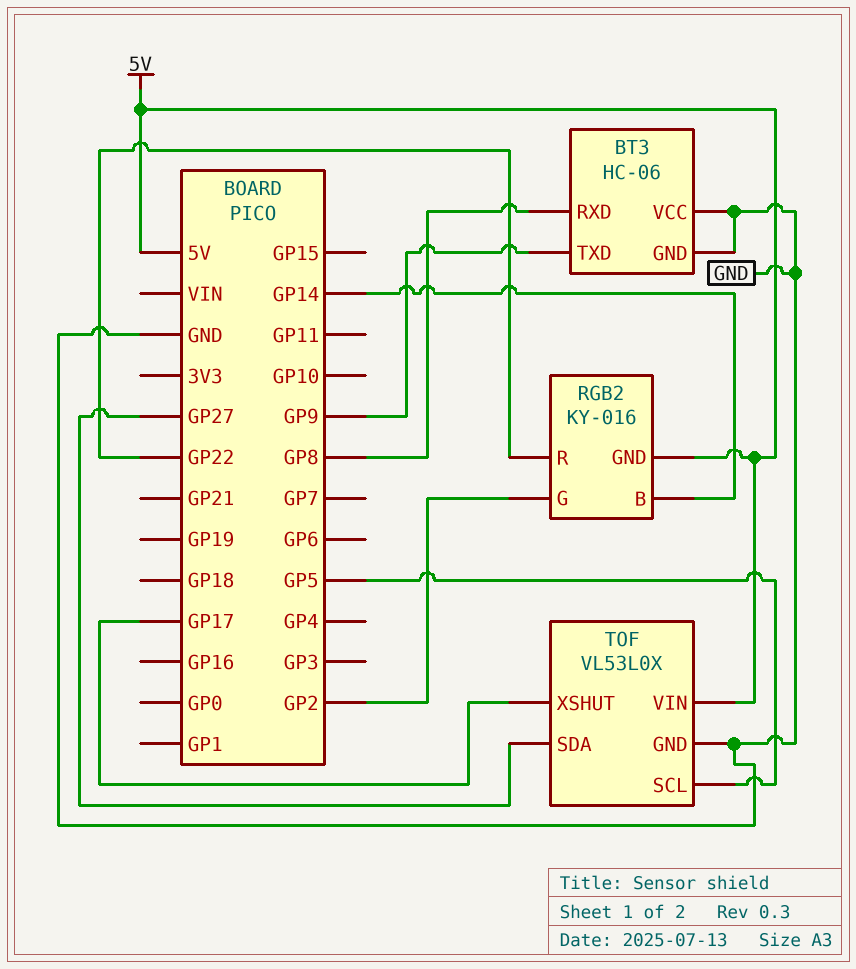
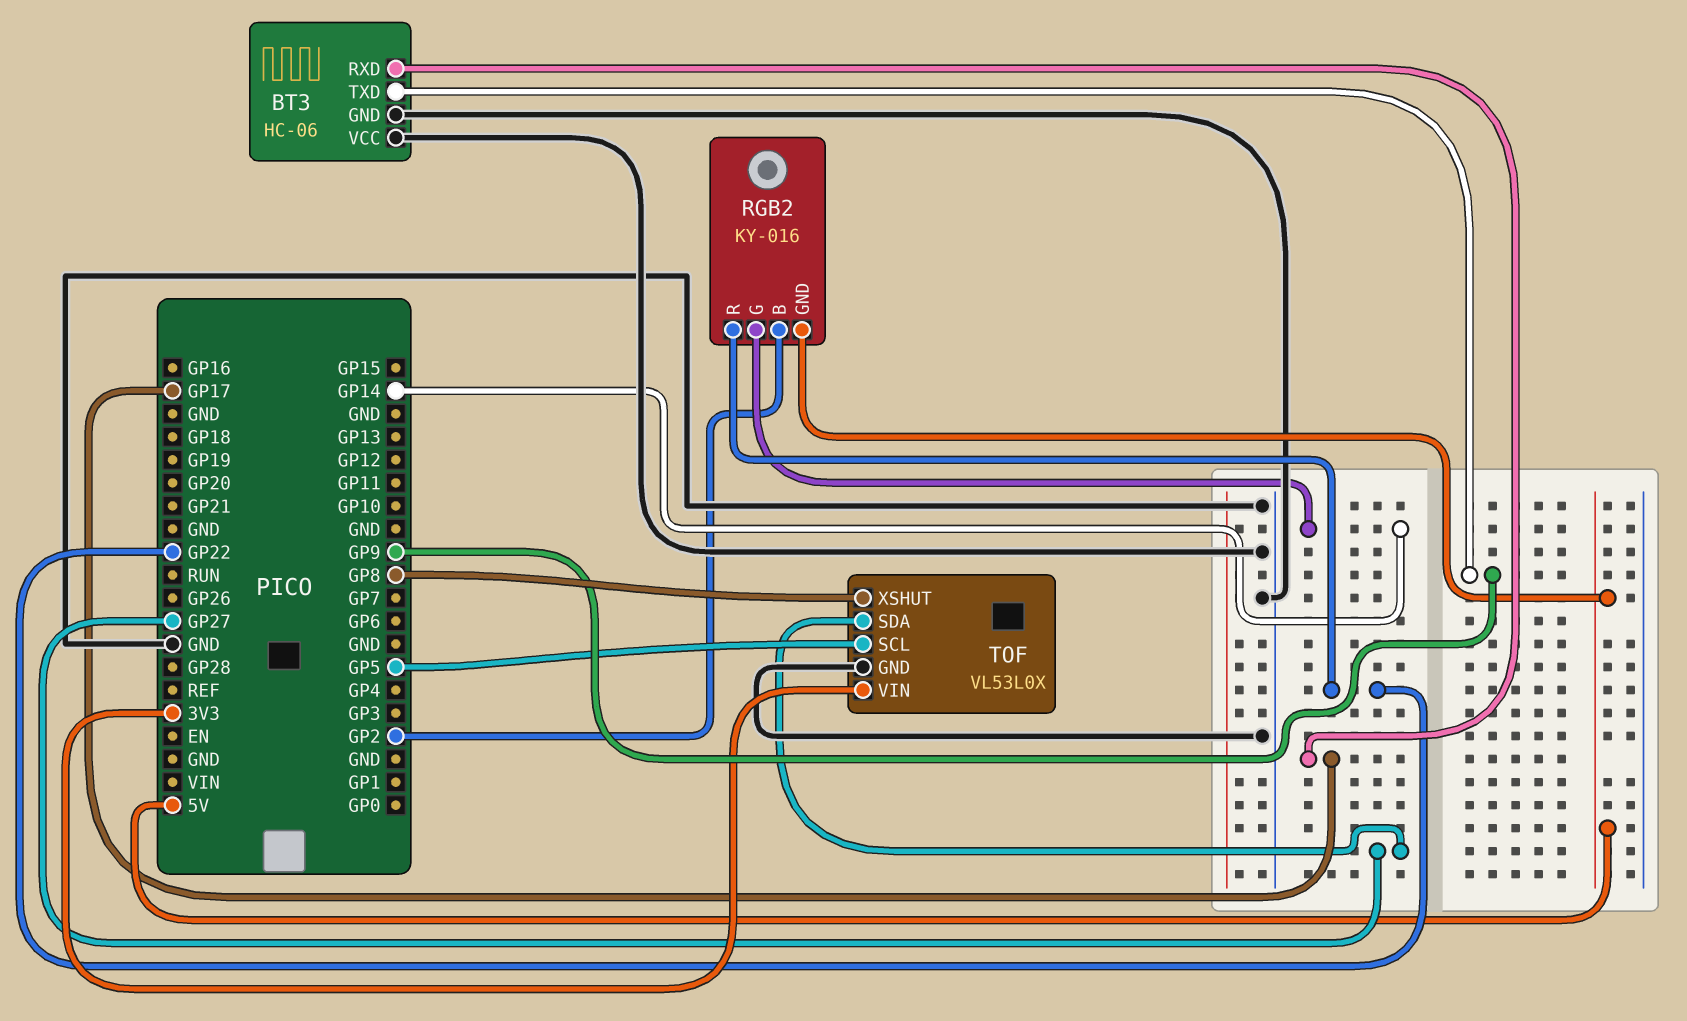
BT3 pin RXD: GP8 -> GP17
RGB2 pin B: GP14 -> GP2
RGB2 pin G: GP2 -> GP14
TOF pin VIN: 5V -> 3V3
TOF pin XSHUT: GP17 -> GP8

